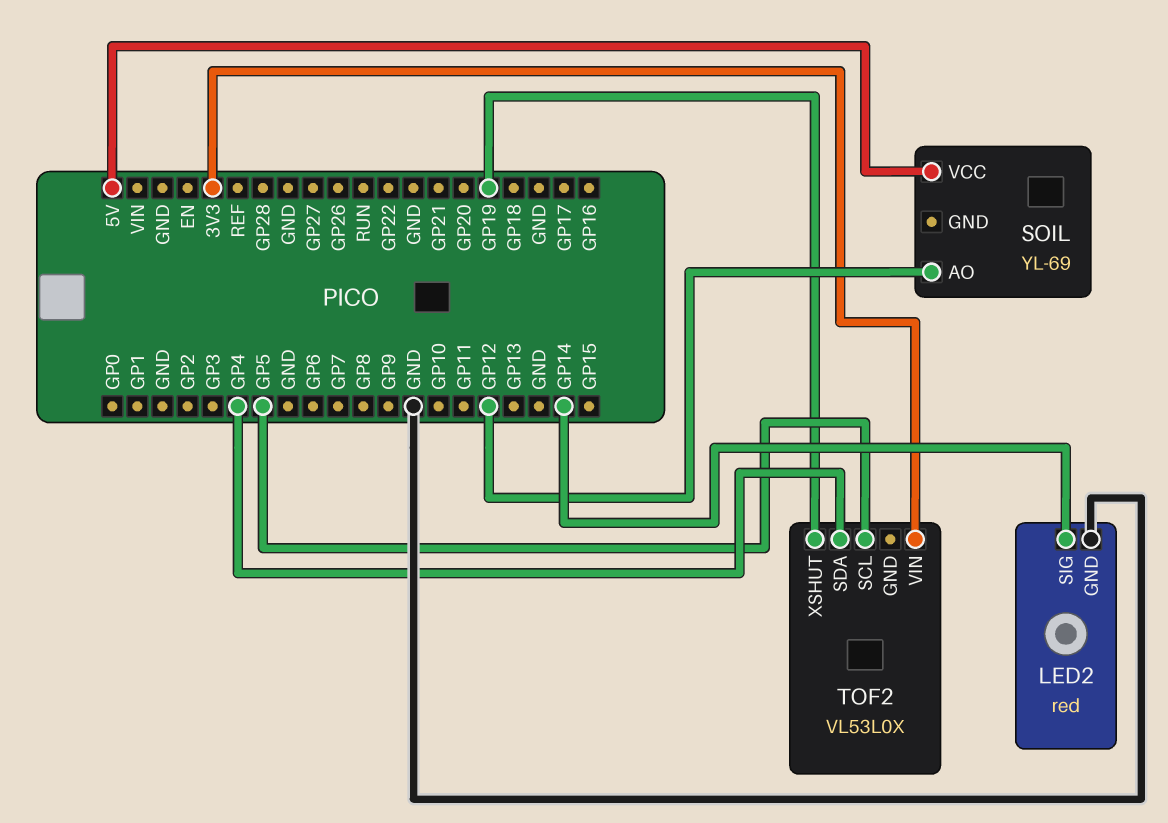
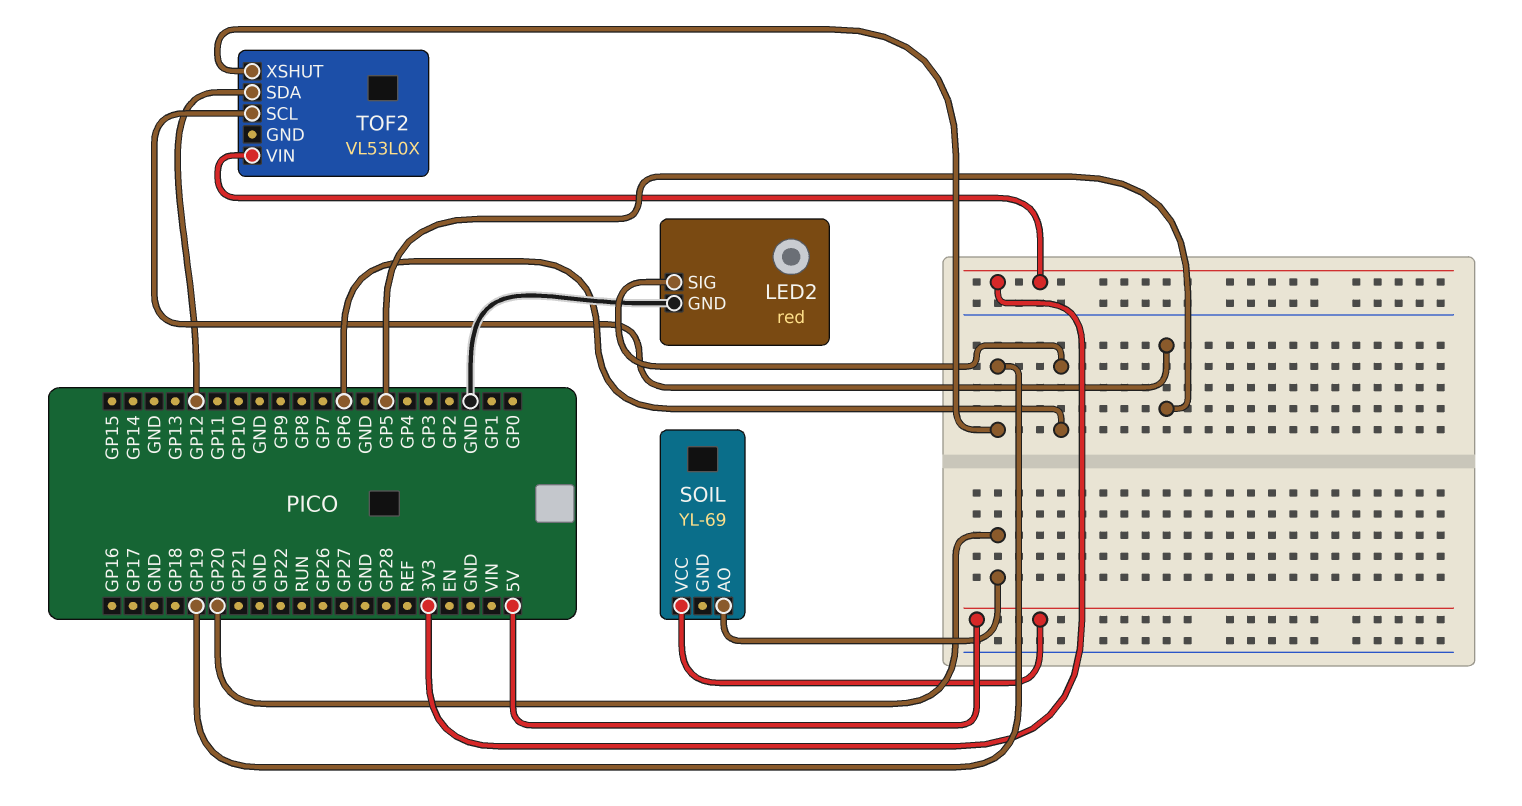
LED2 pin SIG: GP14 -> GP6
SOIL pin AO: GP12 -> GP20
TOF2 pin SDA: GP4 -> GP12

